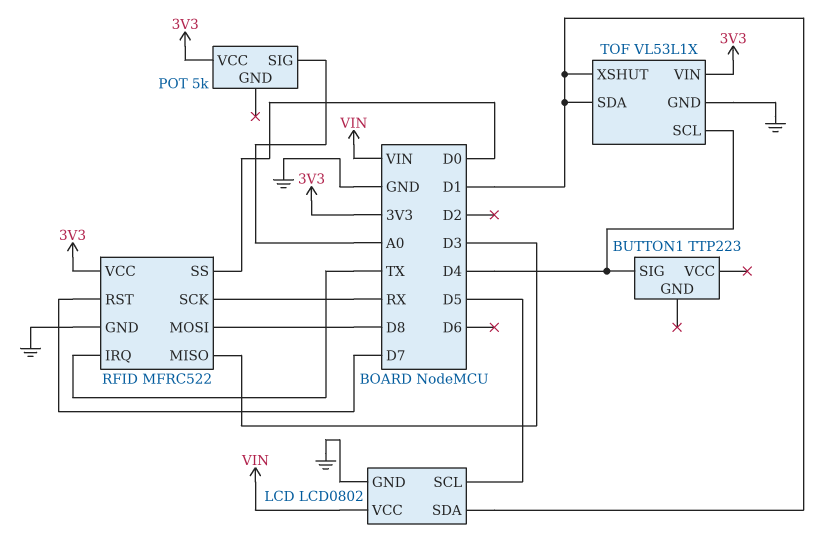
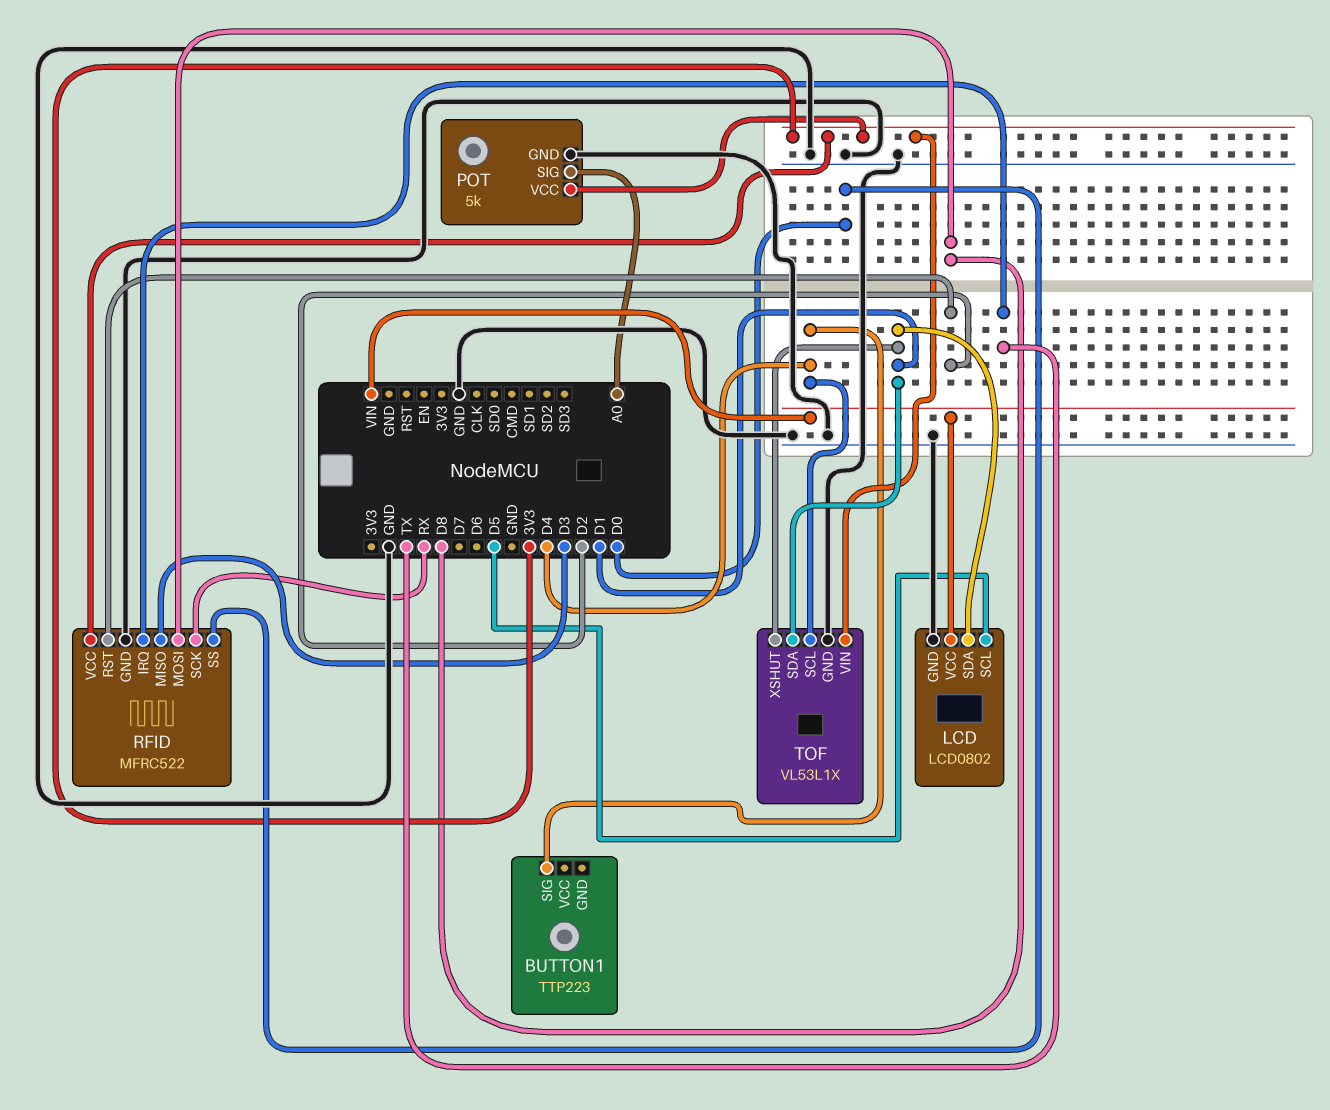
POT pin GND: none -> GND
RFID pin RST: D7 -> D2

